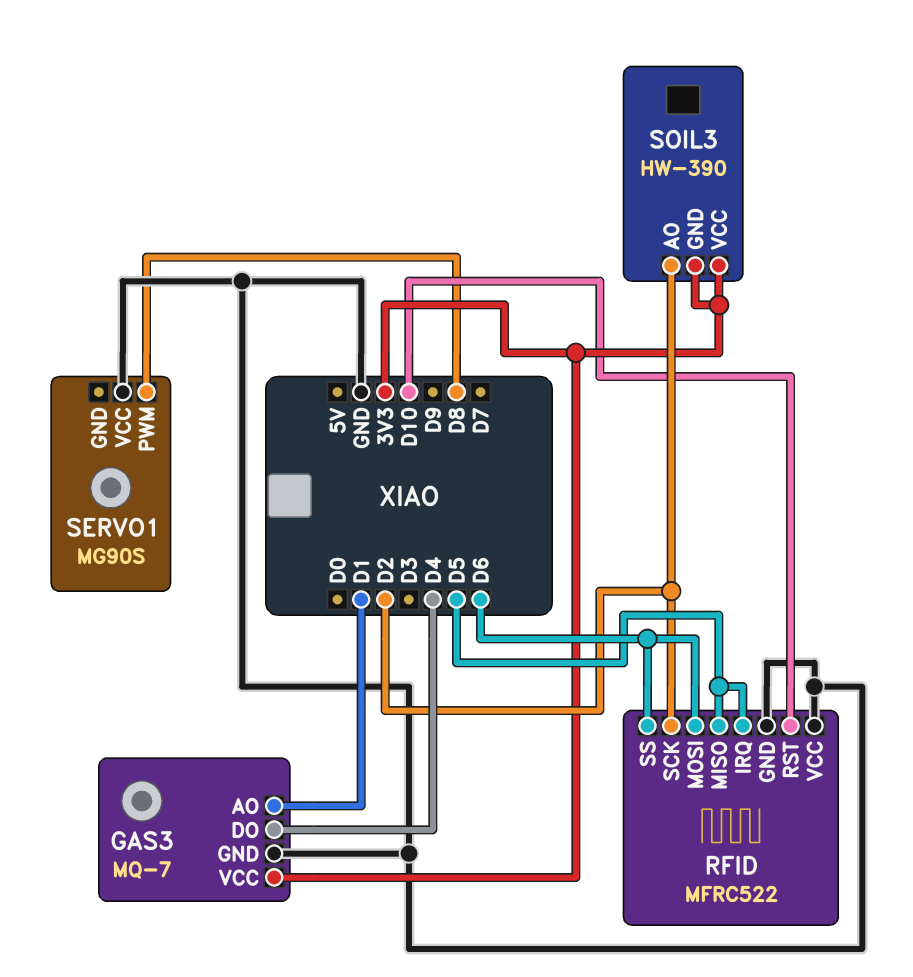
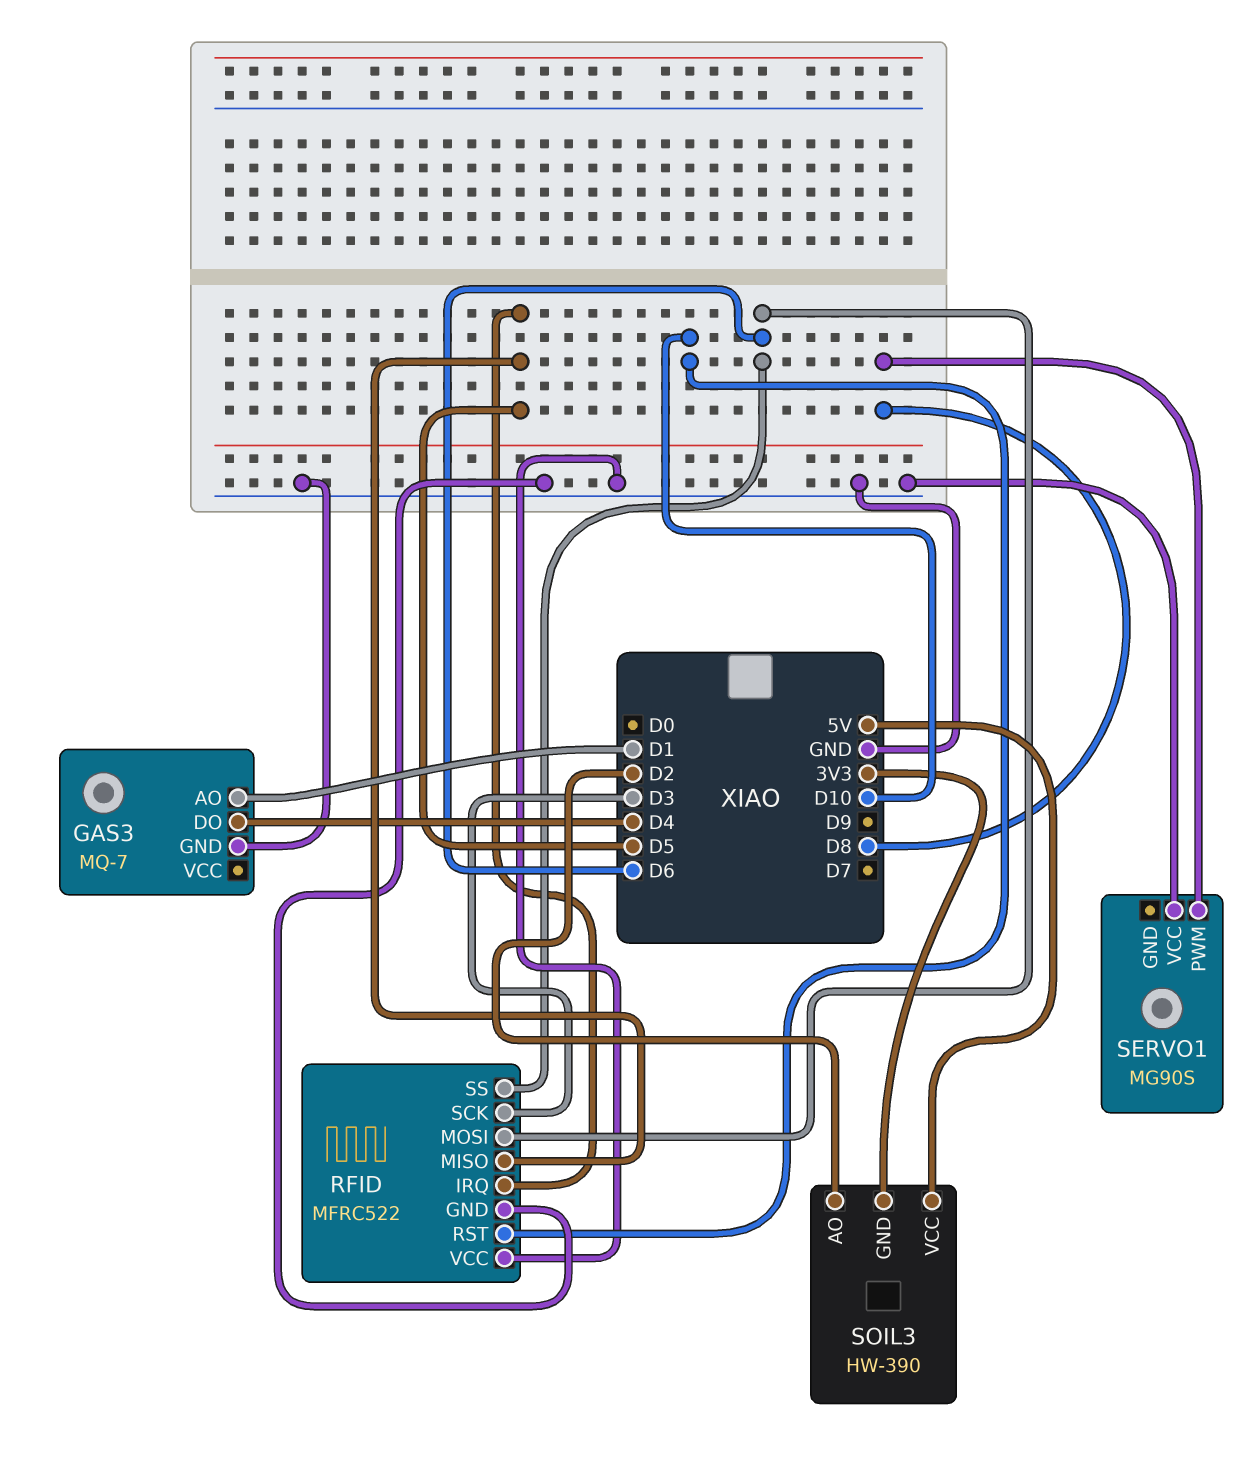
GAS3 pin VCC: 3V3 -> none
RFID pin SCK: D2 -> D3
SOIL3 pin VCC: 3V3 -> 5V

